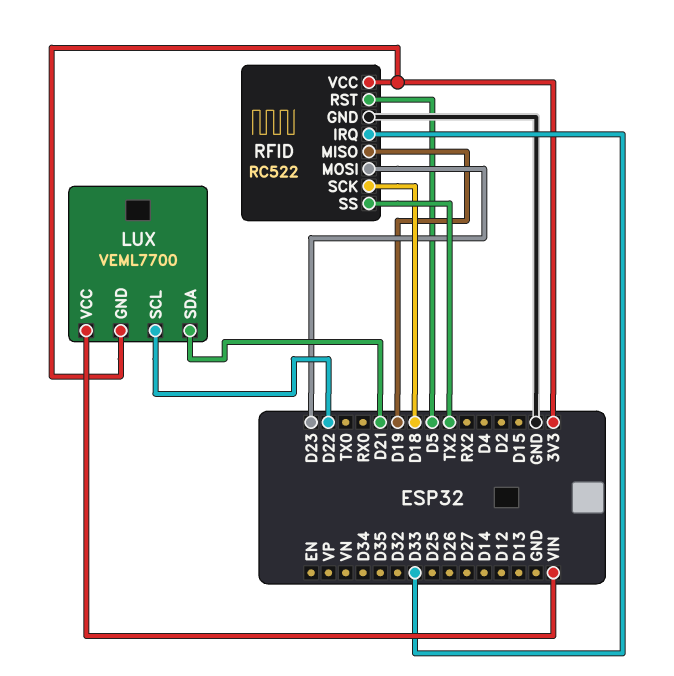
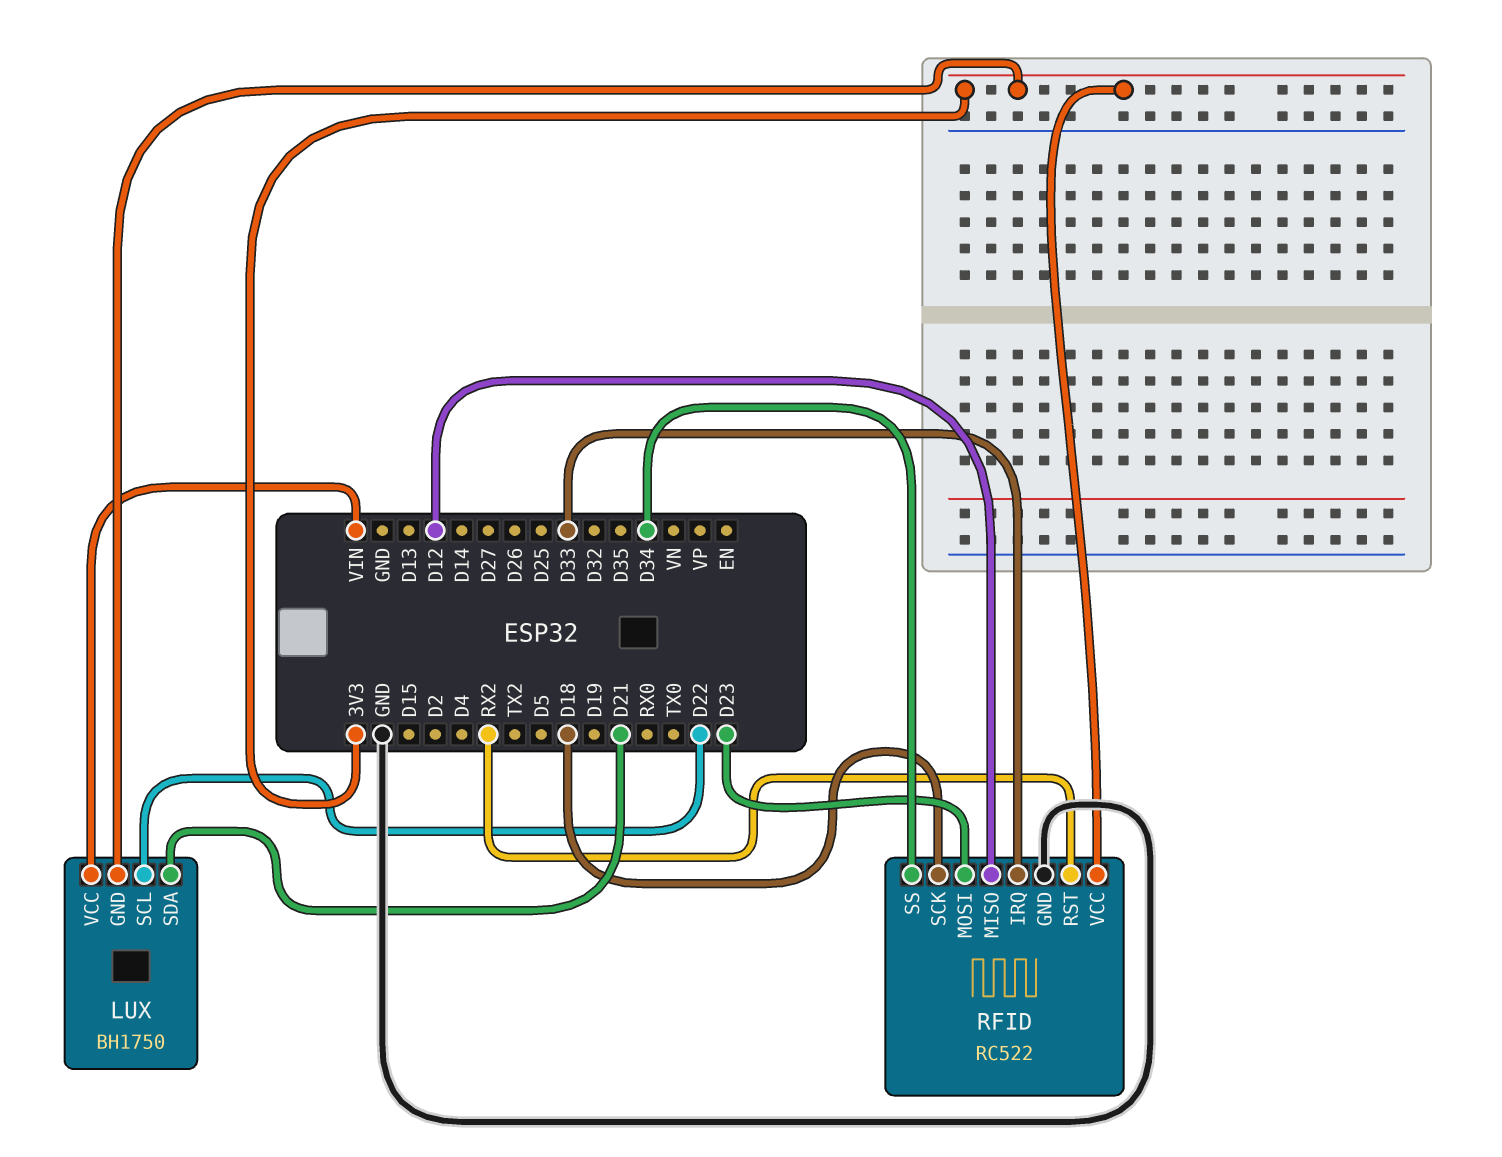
LUX: VEML7700 -> BH1750
RFID pin MISO: D19 -> D12
RFID pin RST: D5 -> RX2
RFID pin SS: TX2 -> D34

